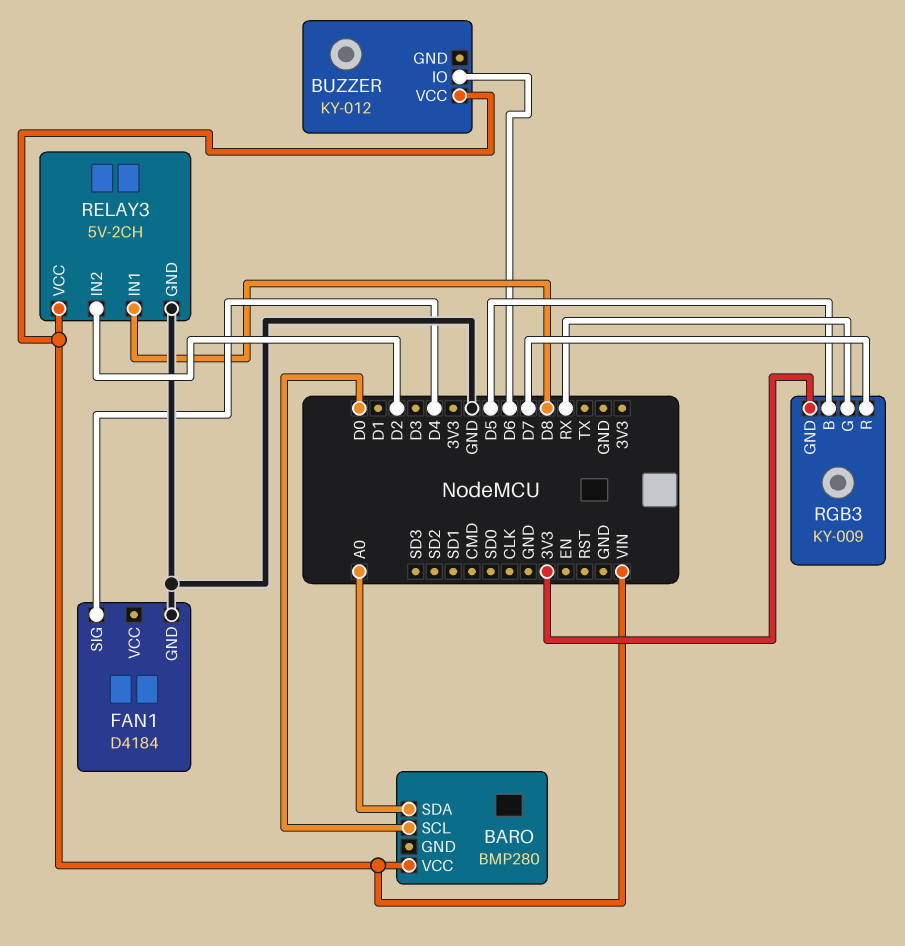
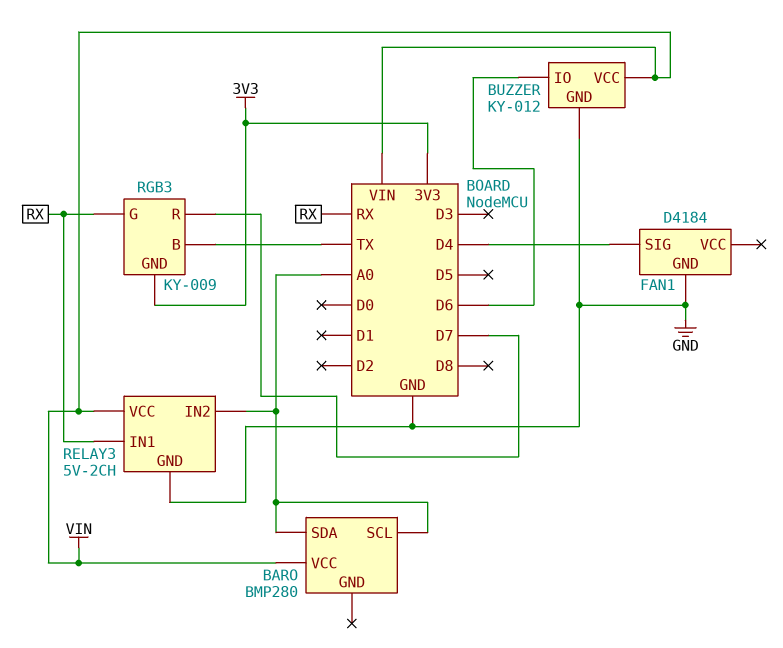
BARO pin SCL: D0 -> A0
BUZZER pin GND: none -> GND
RELAY3 pin IN1: D8 -> RX
RELAY3 pin IN2: D2 -> A0
RGB3 pin B: D5 -> TX

